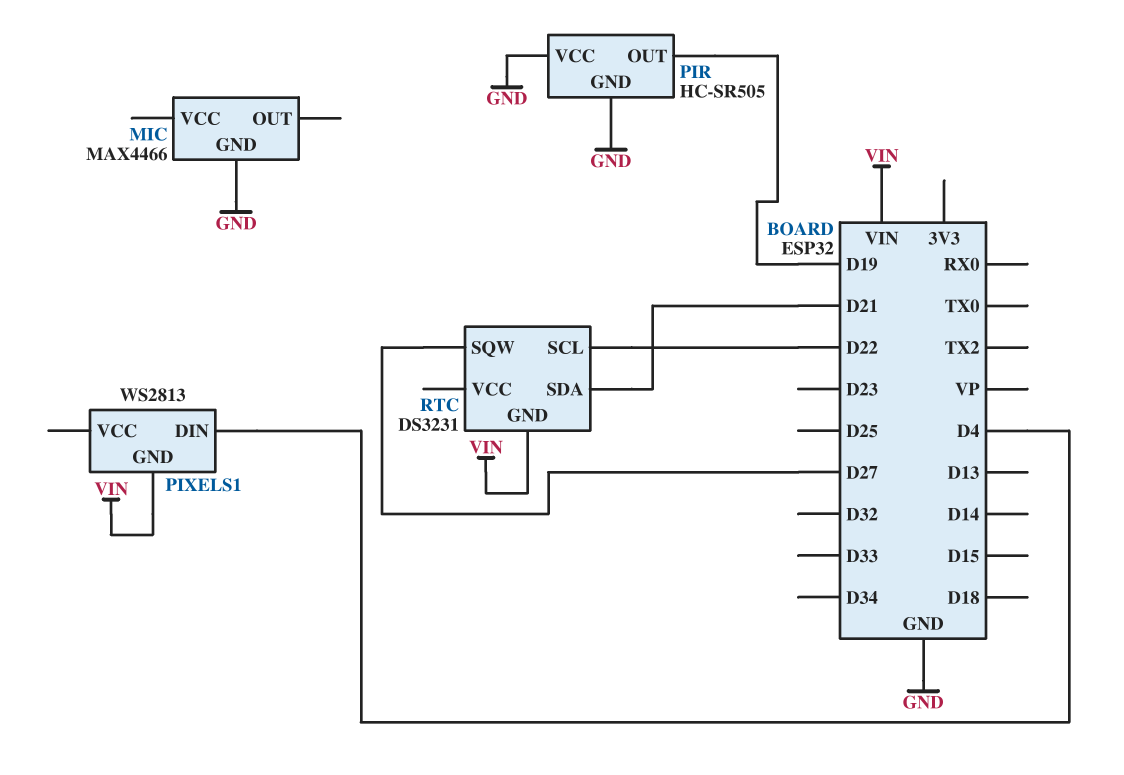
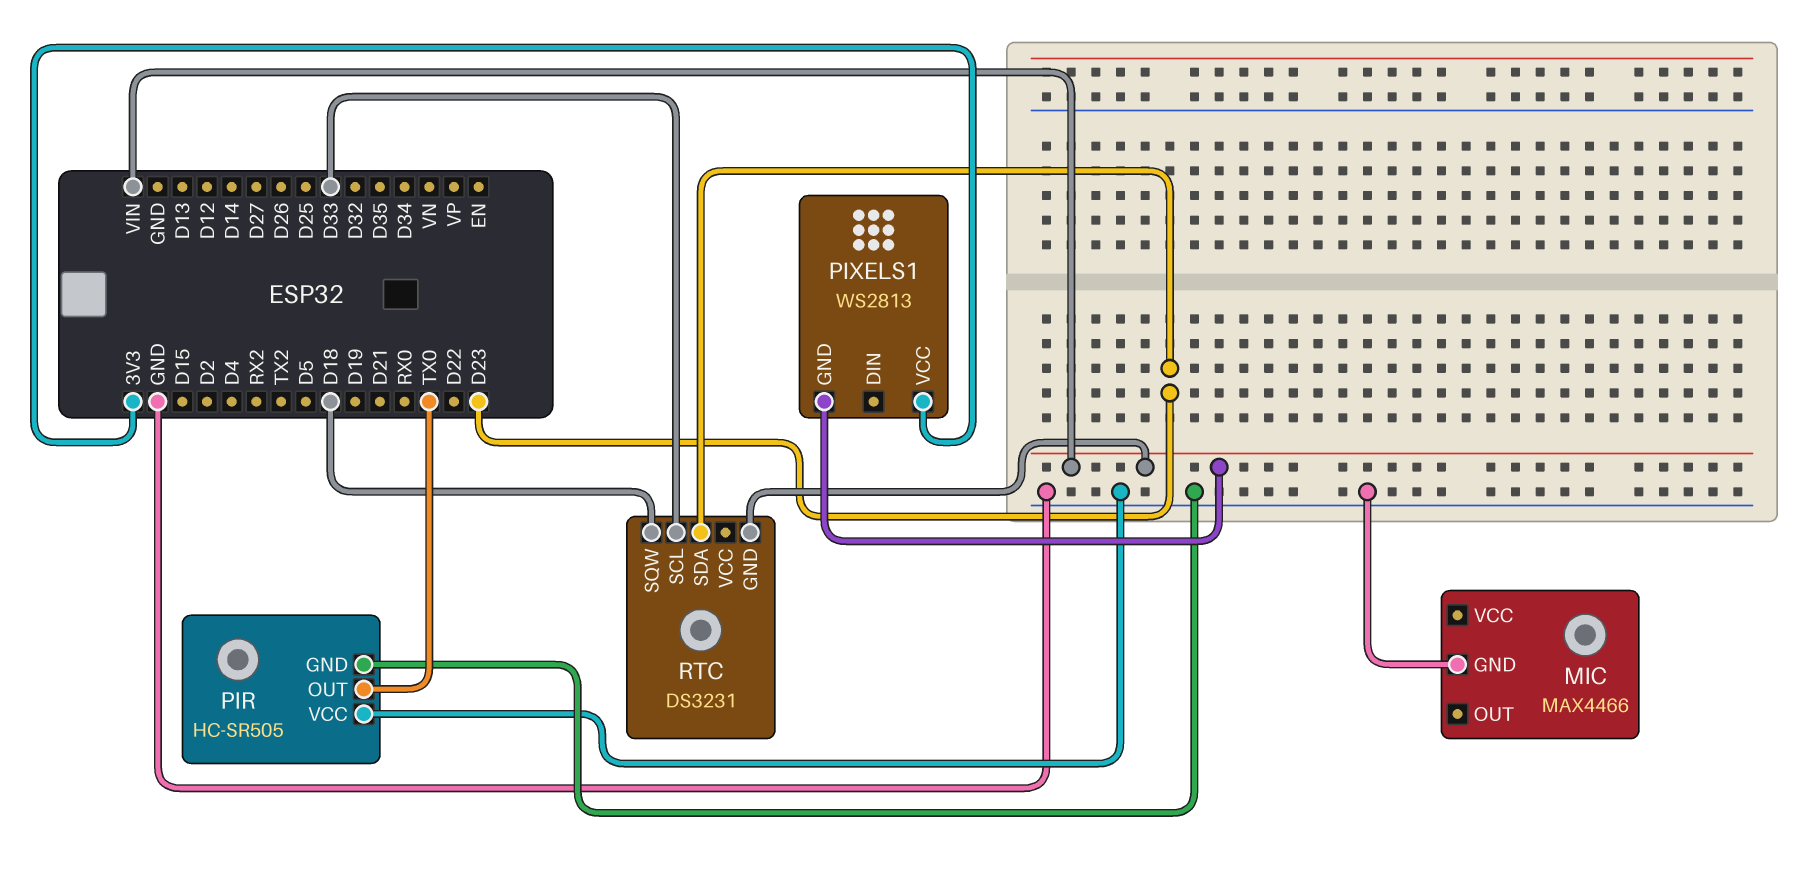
PIR pin OUT: D19 -> TX0
PIXELS1 pin DIN: D4 -> none
PIXELS1 pin VCC: none -> 3V3
RTC pin SCL: D22 -> D33
RTC pin SDA: D21 -> D23
RTC pin SQW: D27 -> D18

